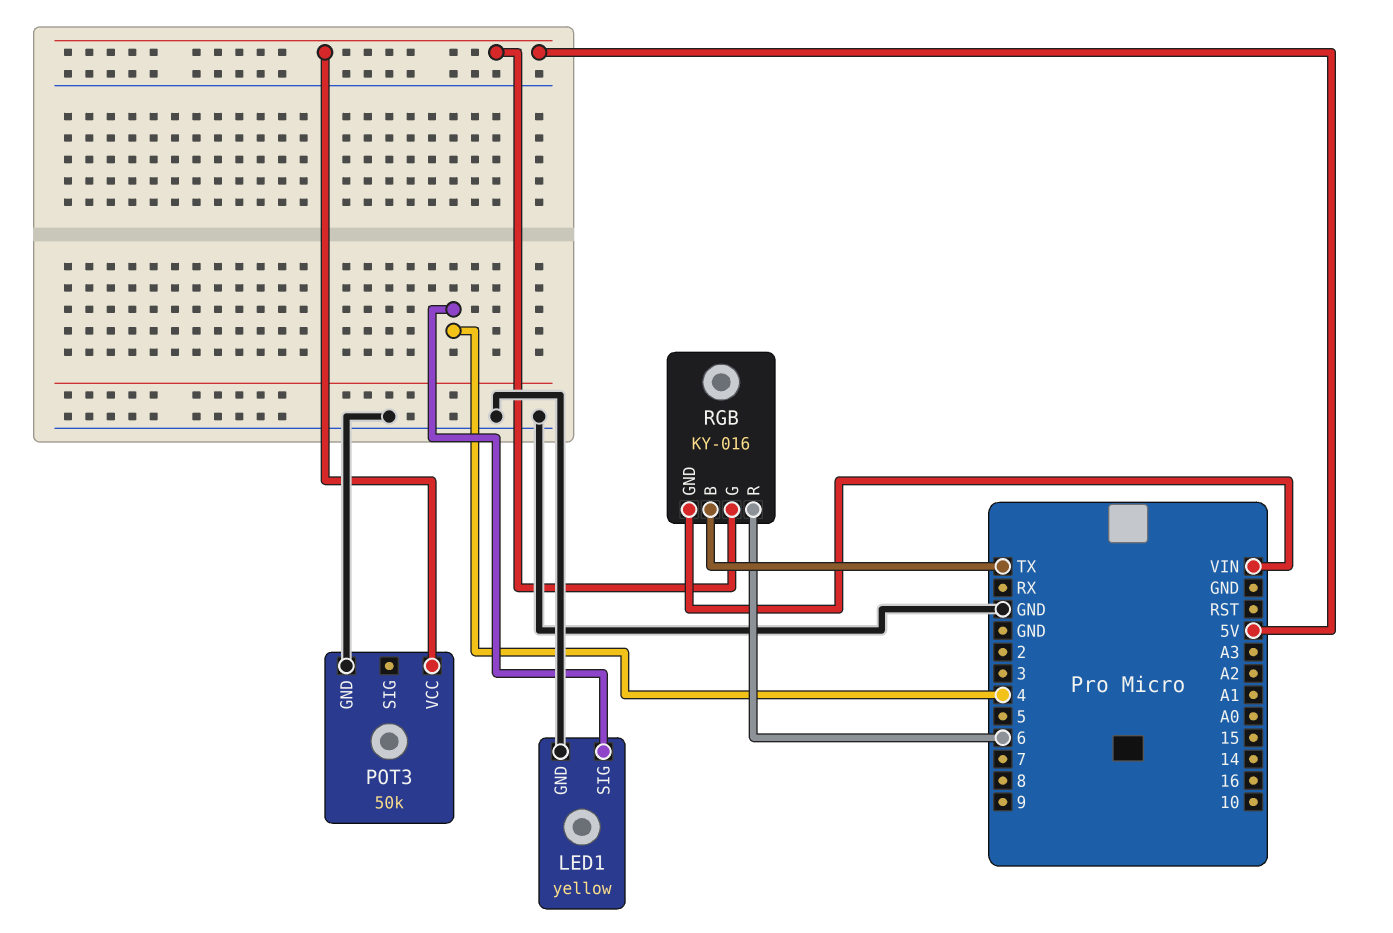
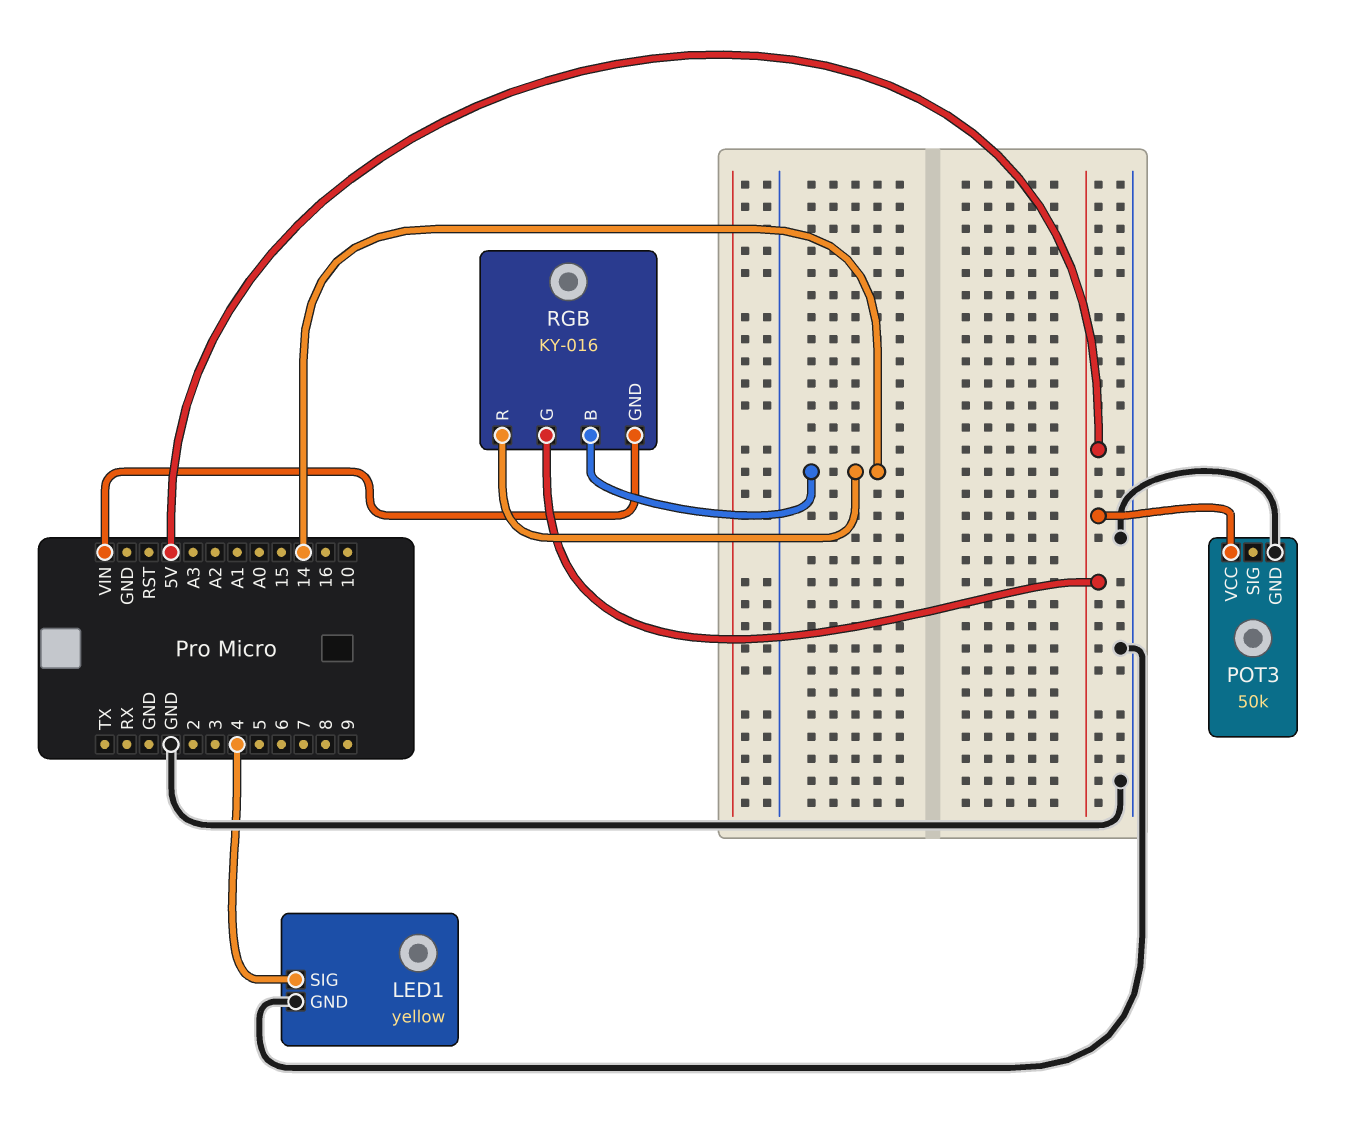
RGB pin B: TX -> 14
RGB pin R: 6 -> 14

